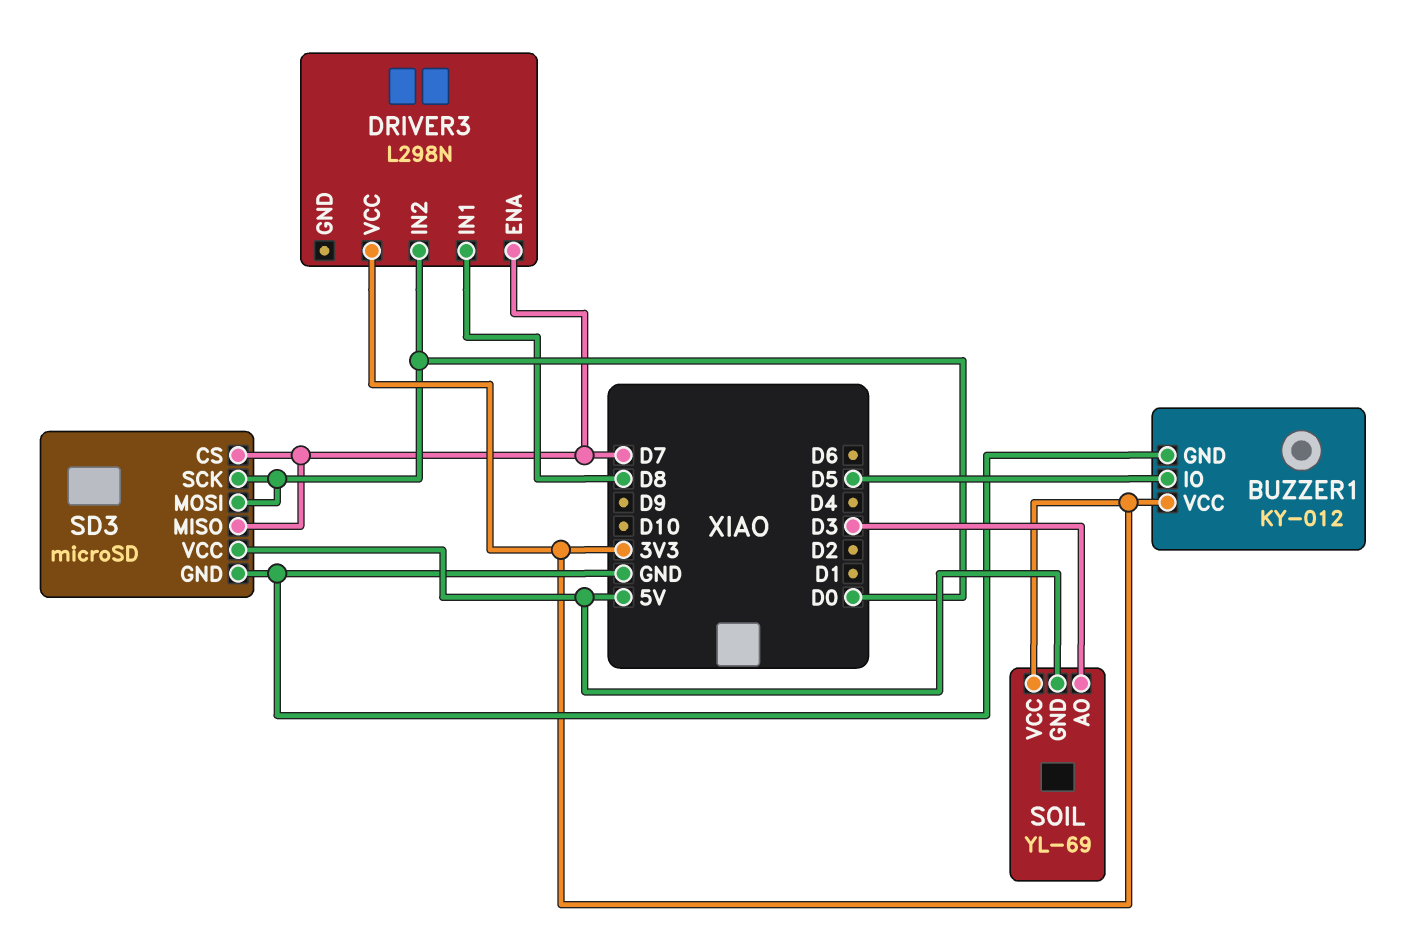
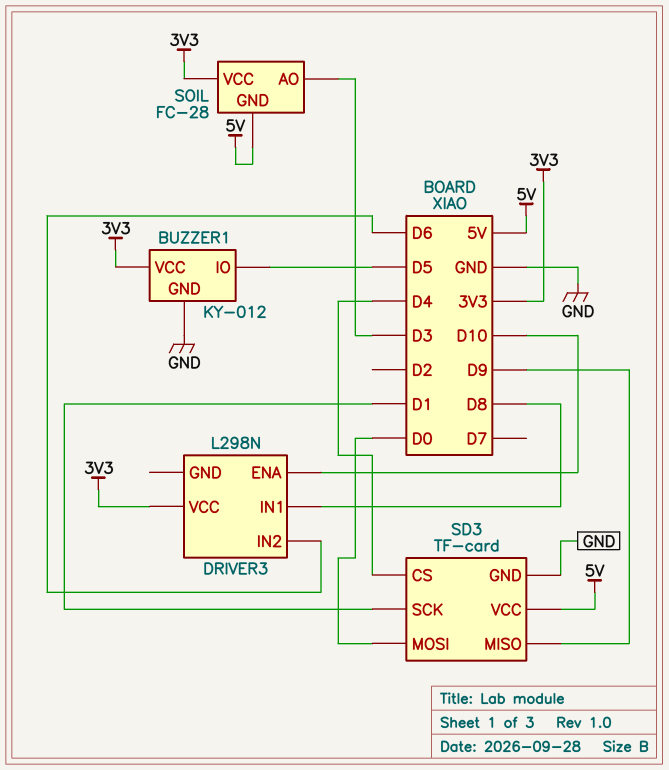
DRIVER3 pin ENA: D7 -> D10
DRIVER3 pin IN2: D0 -> D6
SD3: microSD -> TF-card
SD3 pin CS: D7 -> D4
SD3 pin MISO: D7 -> D9
SD3 pin SCK: D0 -> D1
SOIL: YL-69 -> FC-28

